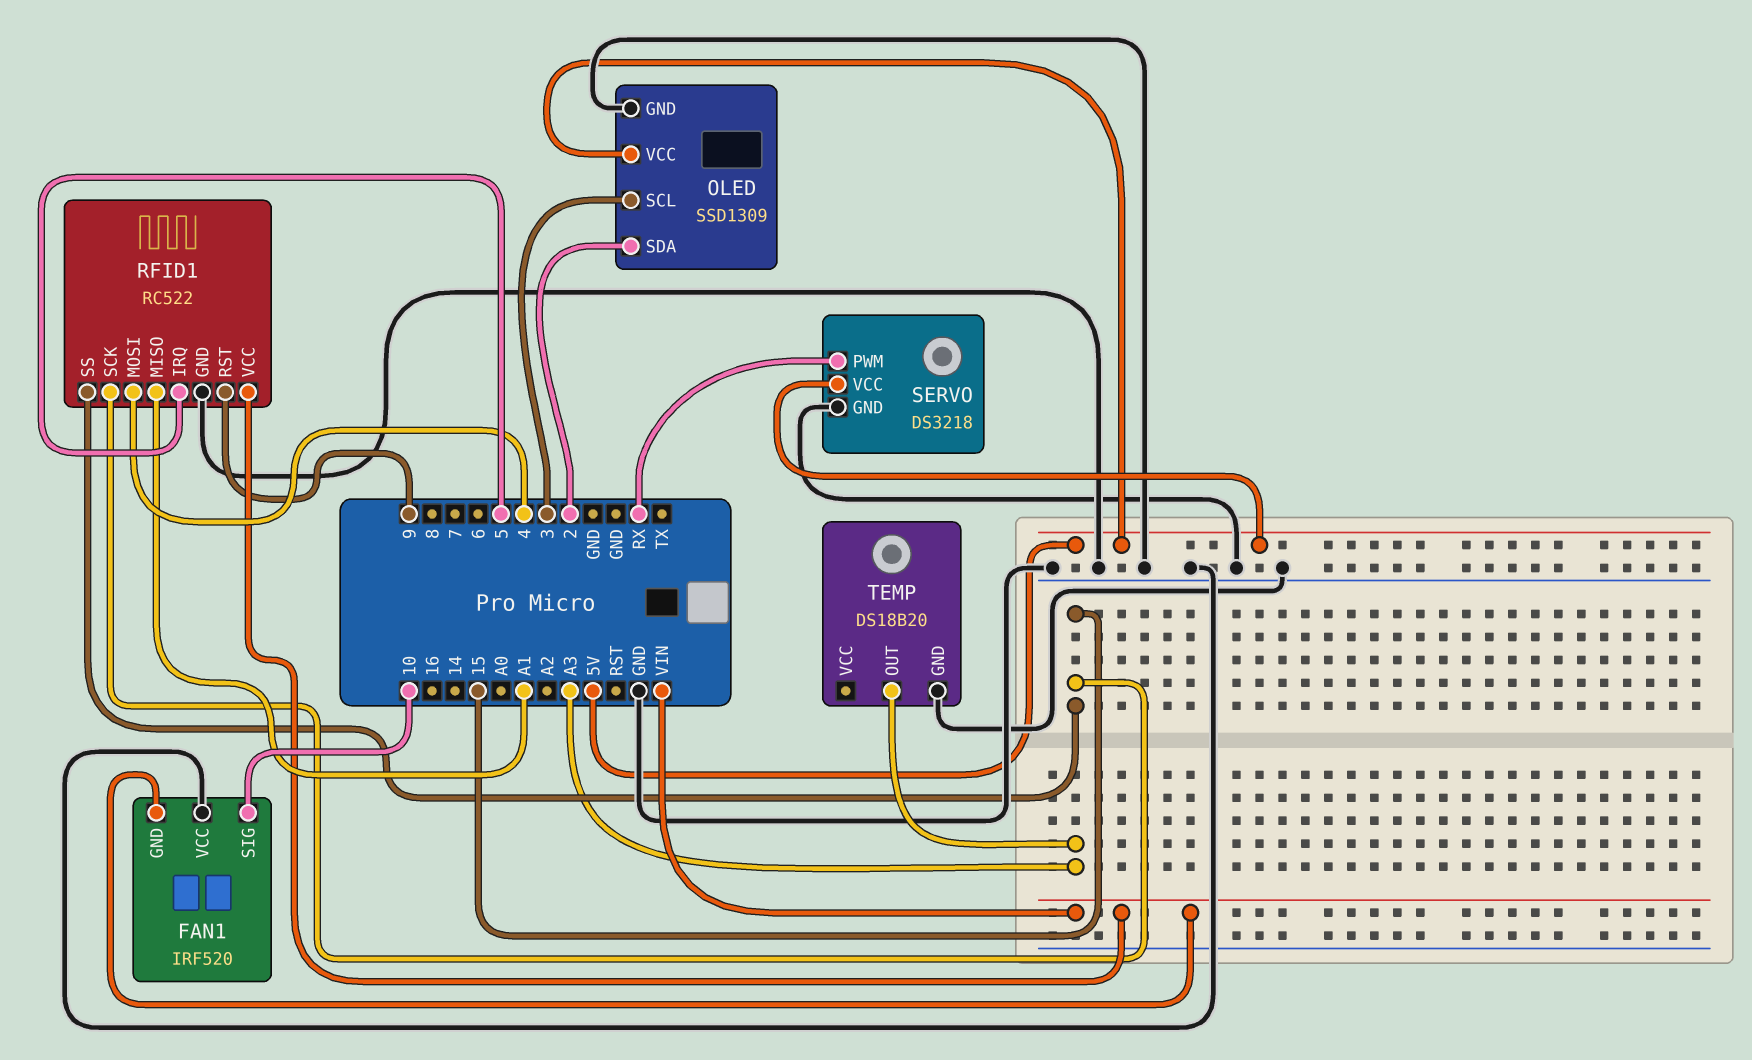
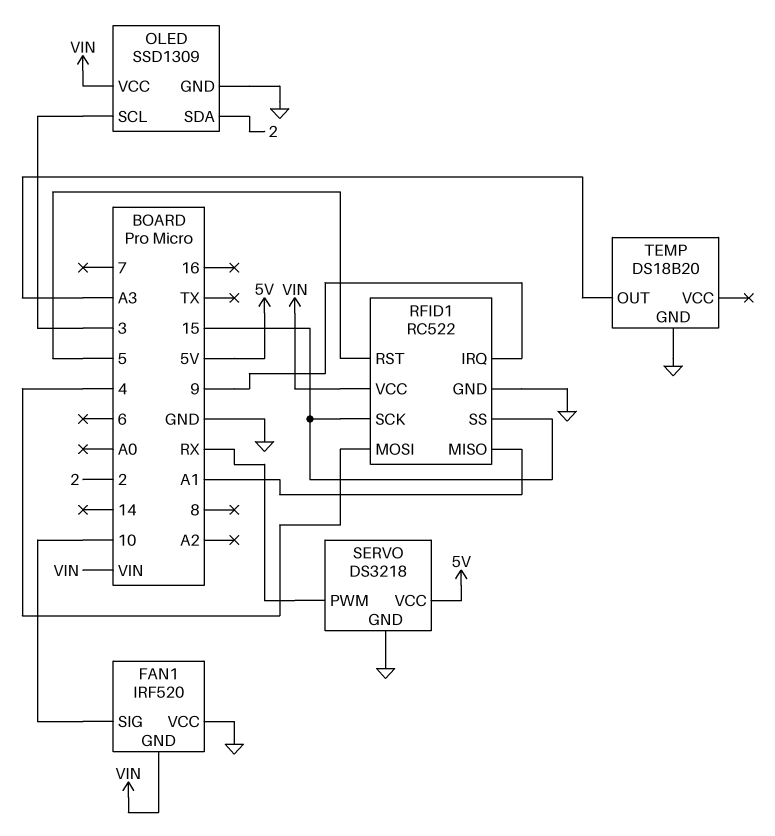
OLED pin VCC: 5V -> VIN
RFID1 pin IRQ: 5 -> 9
RFID1 pin RST: 9 -> 5

